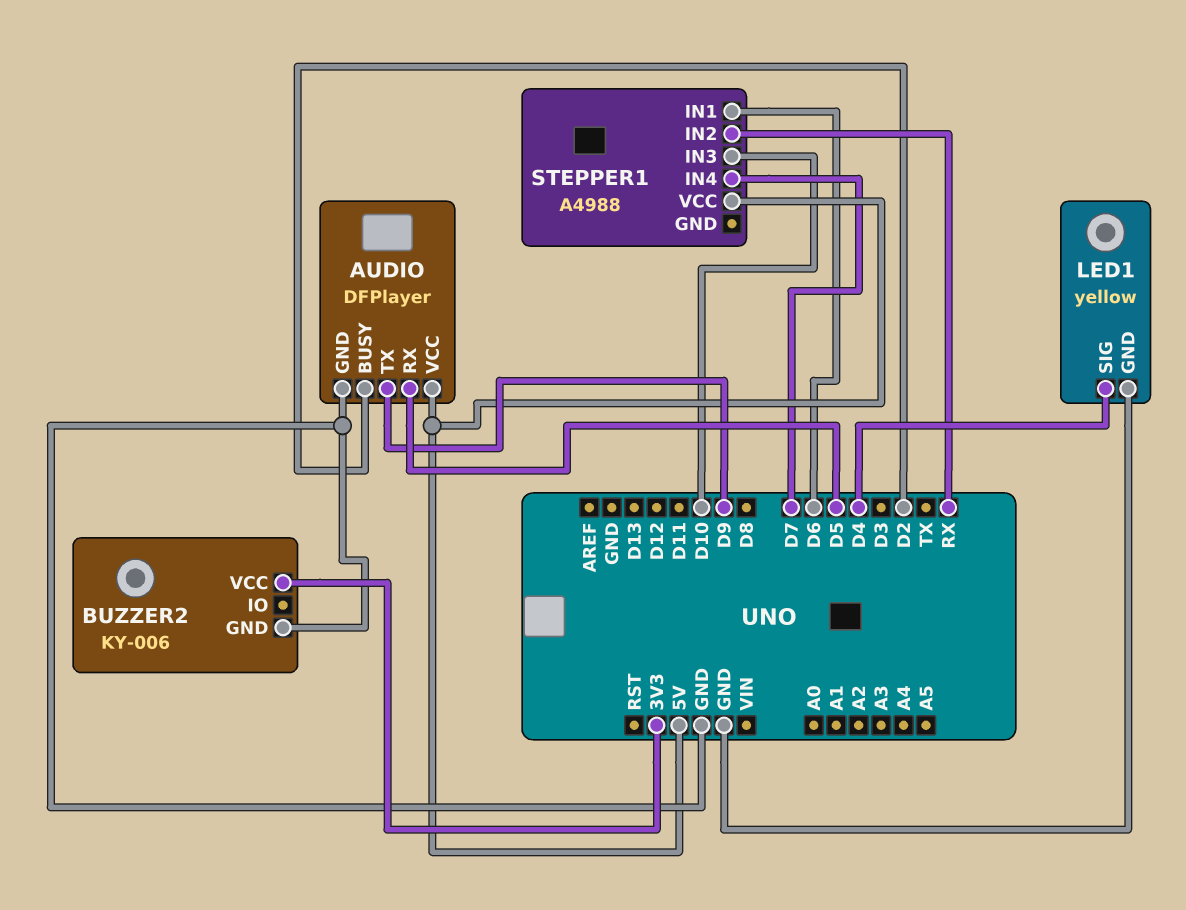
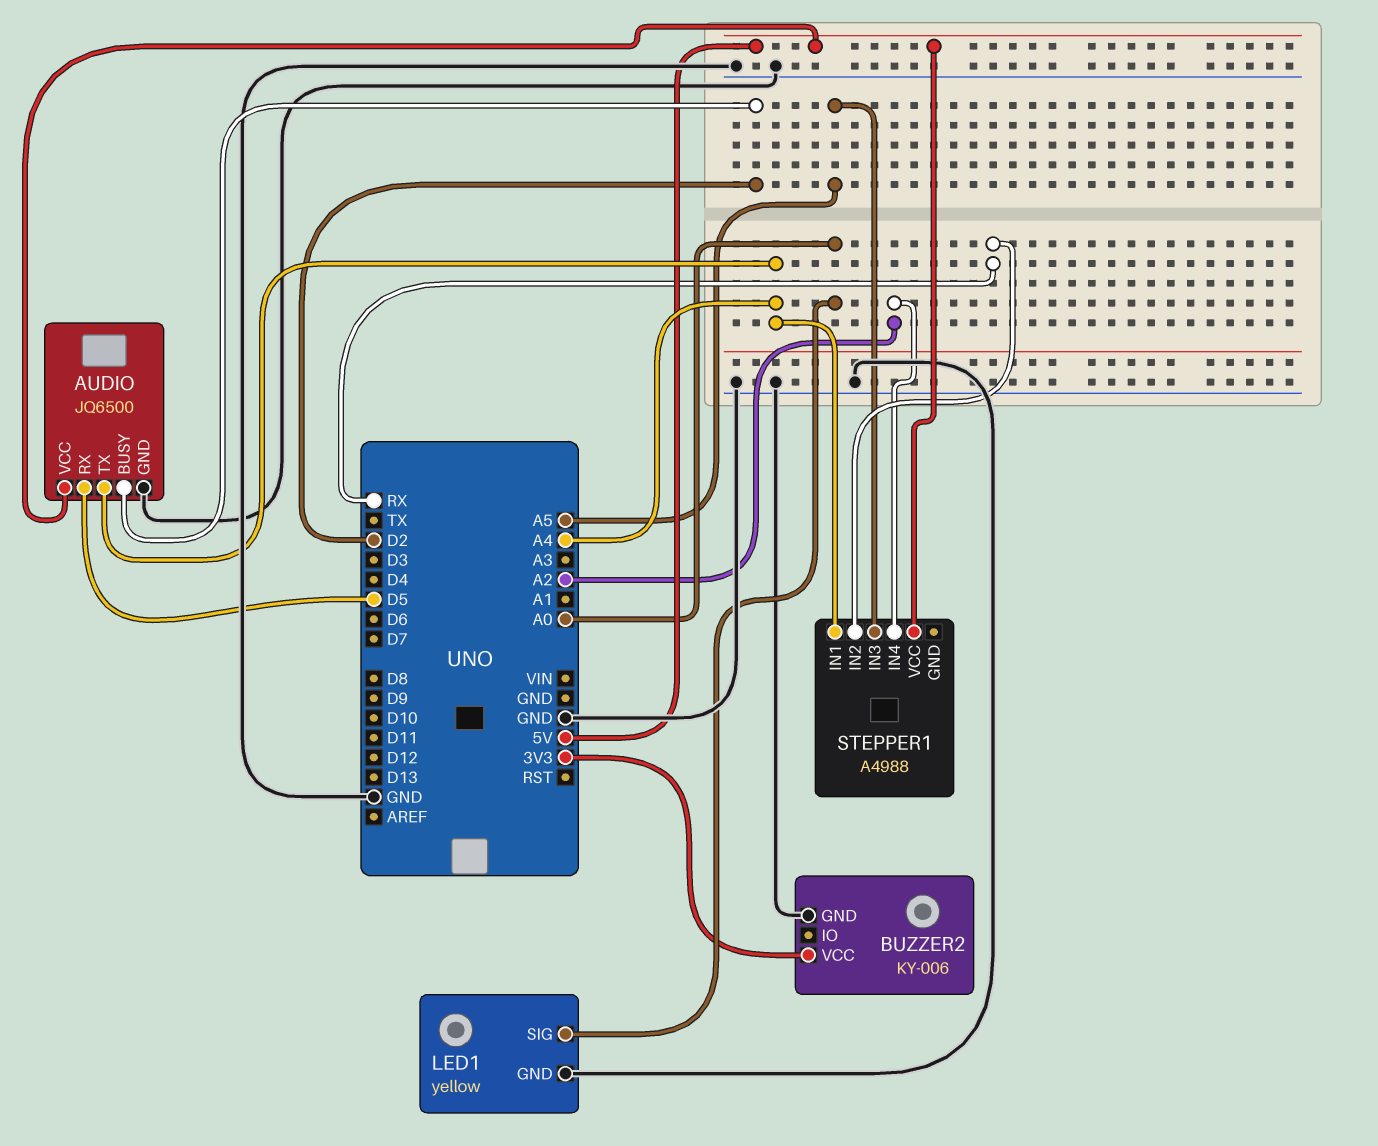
AUDIO: DFPlayer -> JQ6500
AUDIO pin TX: D9 -> A4
LED1 pin SIG: D4 -> A0
STEPPER1 pin IN1: D6 -> A4
STEPPER1 pin IN3: D10 -> A5
STEPPER1 pin IN4: D7 -> A2

